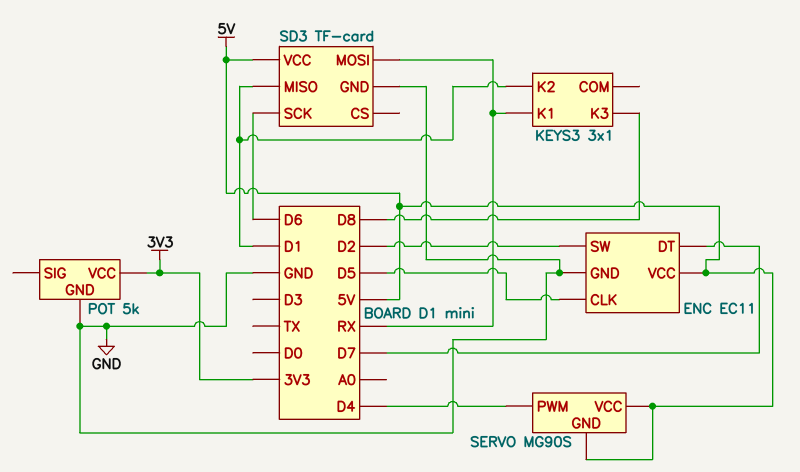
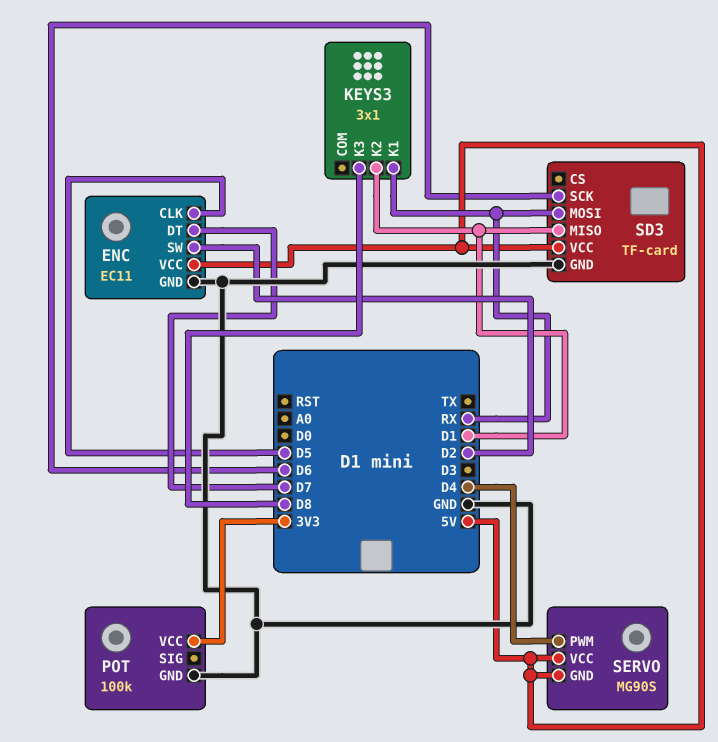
POT: 5k -> 100k

